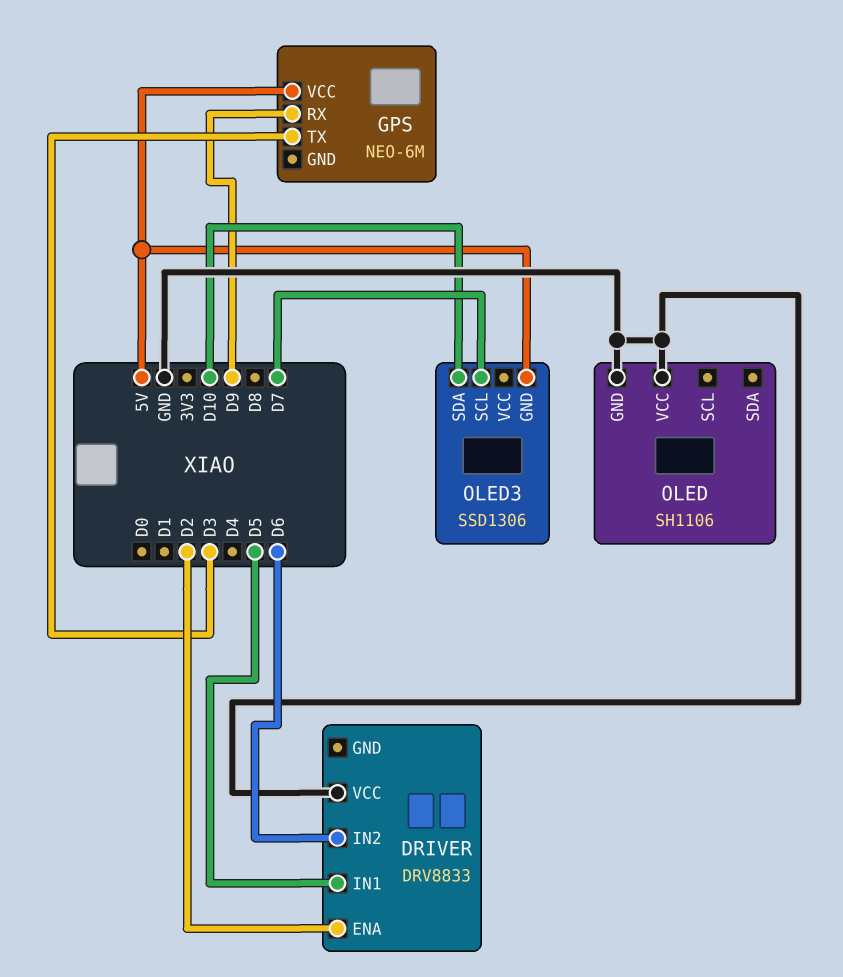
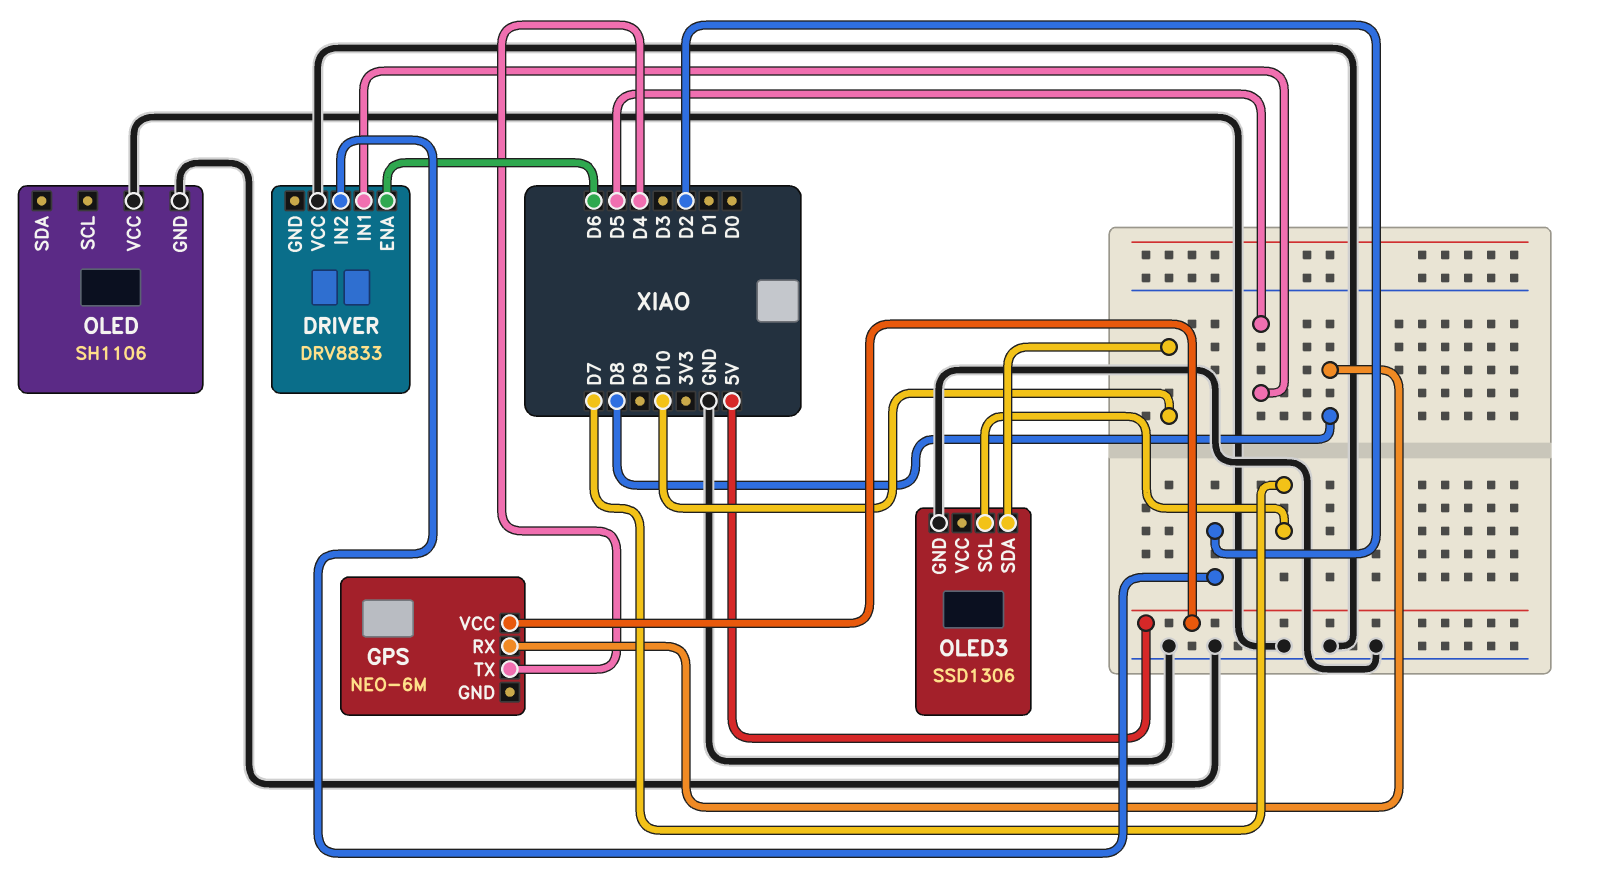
DRIVER pin ENA: D2 -> D6
DRIVER pin IN2: D6 -> D2
GPS pin RX: D9 -> D8
GPS pin TX: D3 -> D4
OLED3 pin GND: 5V -> GND

